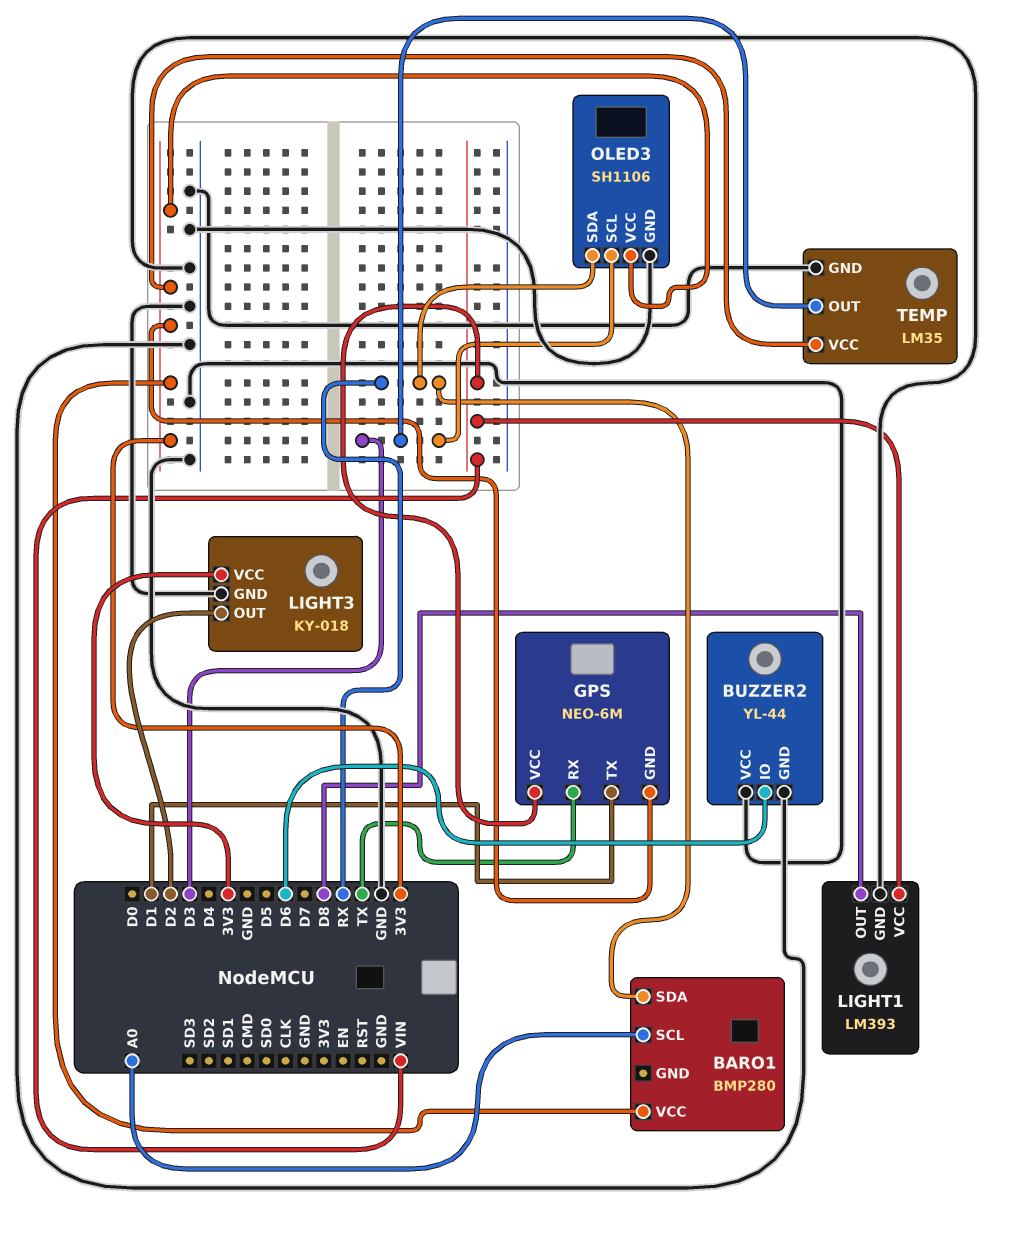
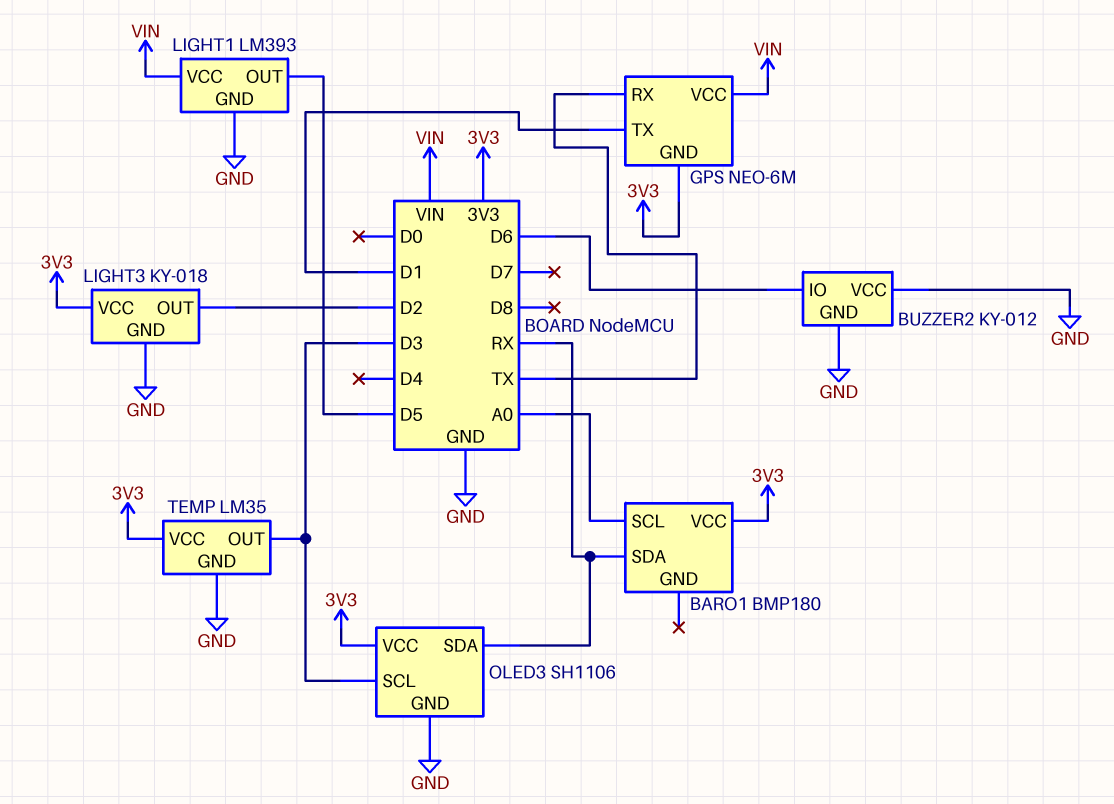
BARO1: BMP280 -> BMP180
BUZZER2: YL-44 -> KY-012
LIGHT1 pin OUT: D8 -> D5

